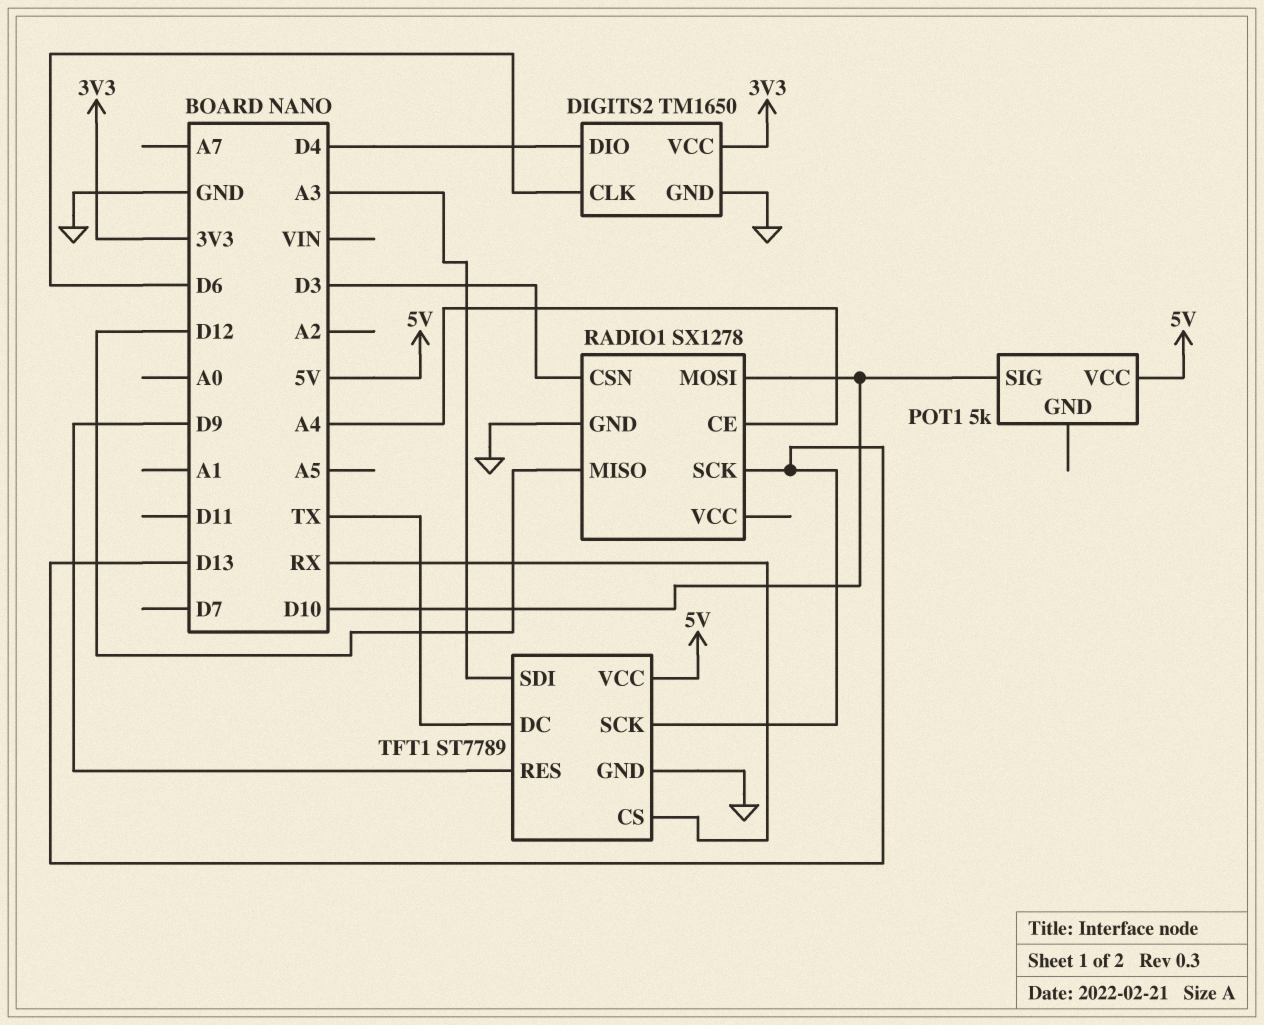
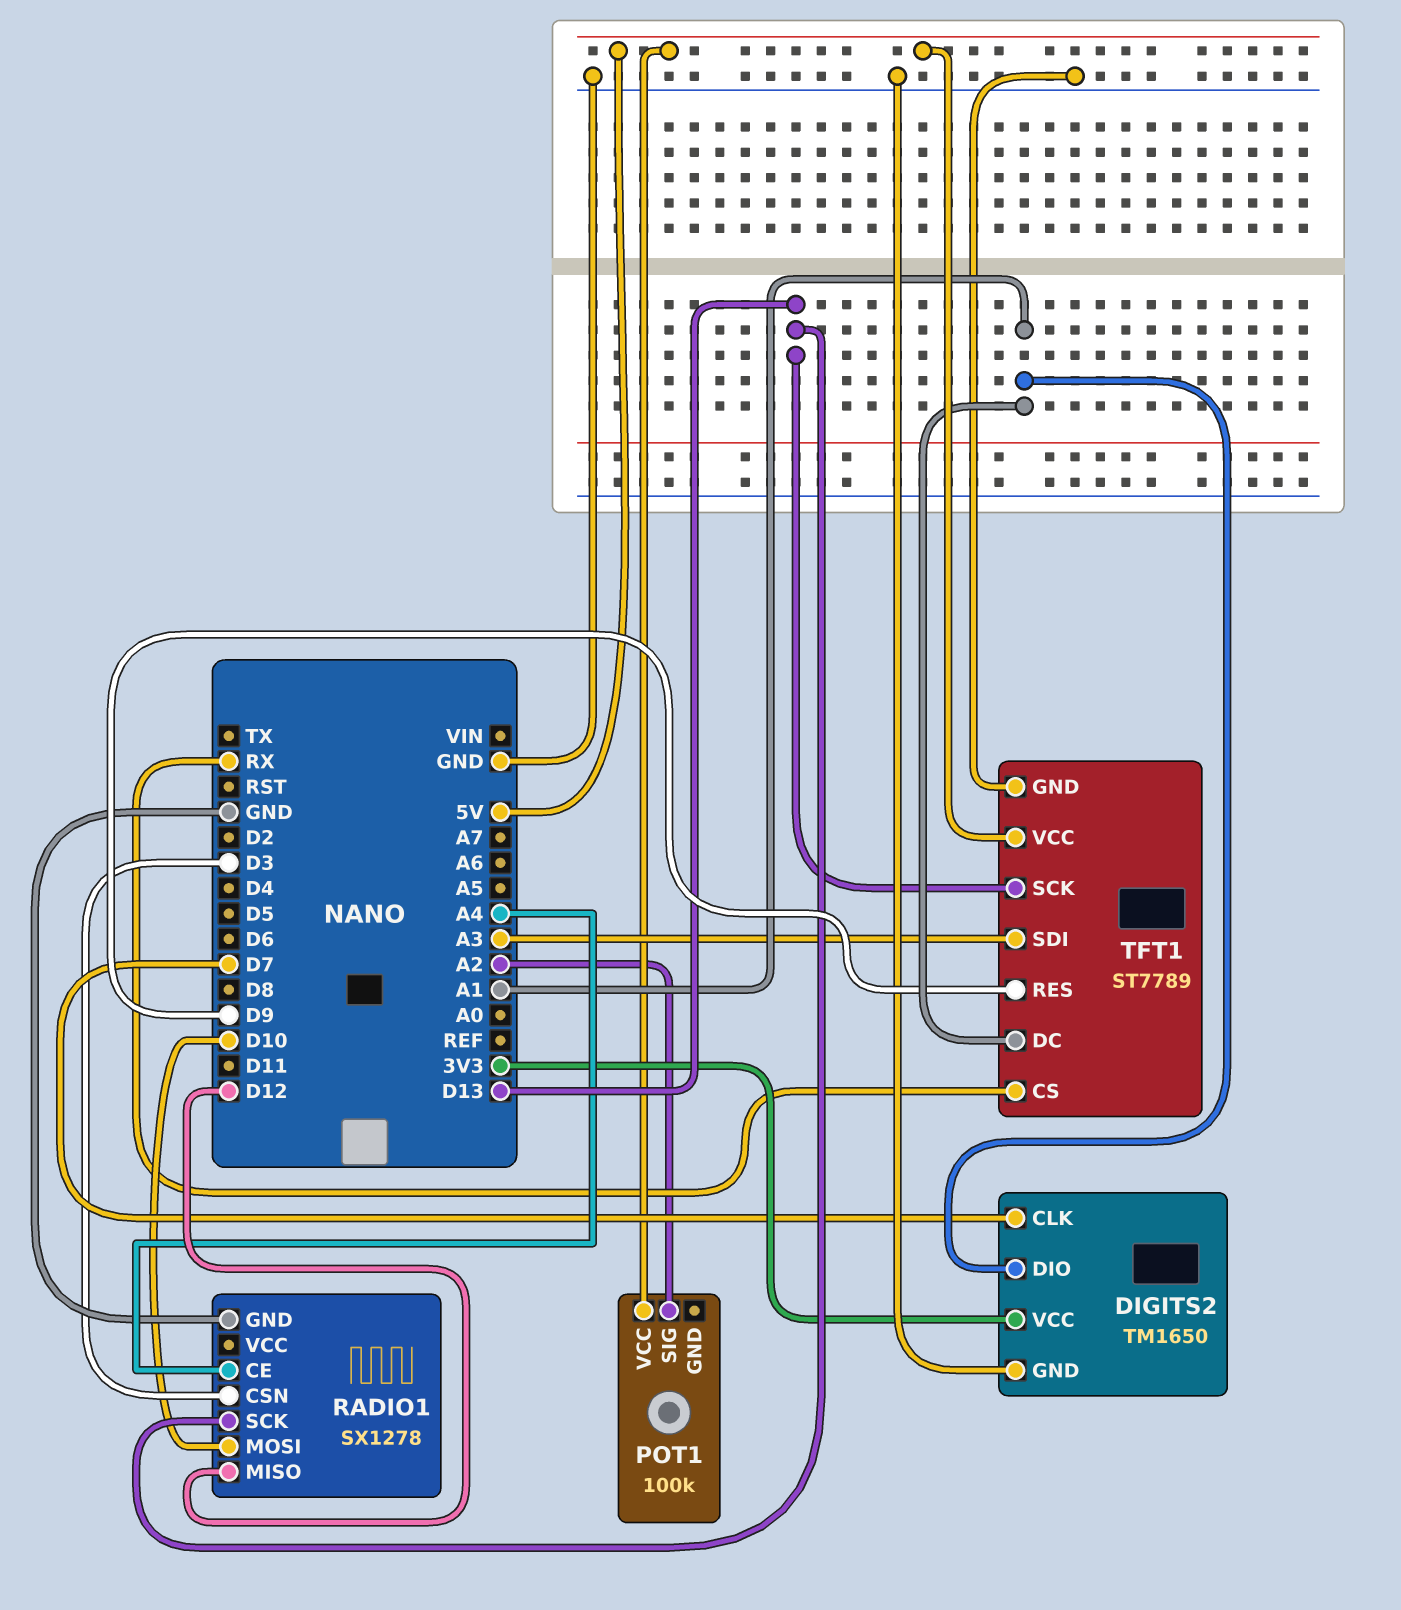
DIGITS2 pin CLK: D6 -> D7
DIGITS2 pin DIO: D4 -> A1
POT1: 5k -> 100k
POT1 pin SIG: D10 -> A2
TFT1 pin DC: TX -> A1

